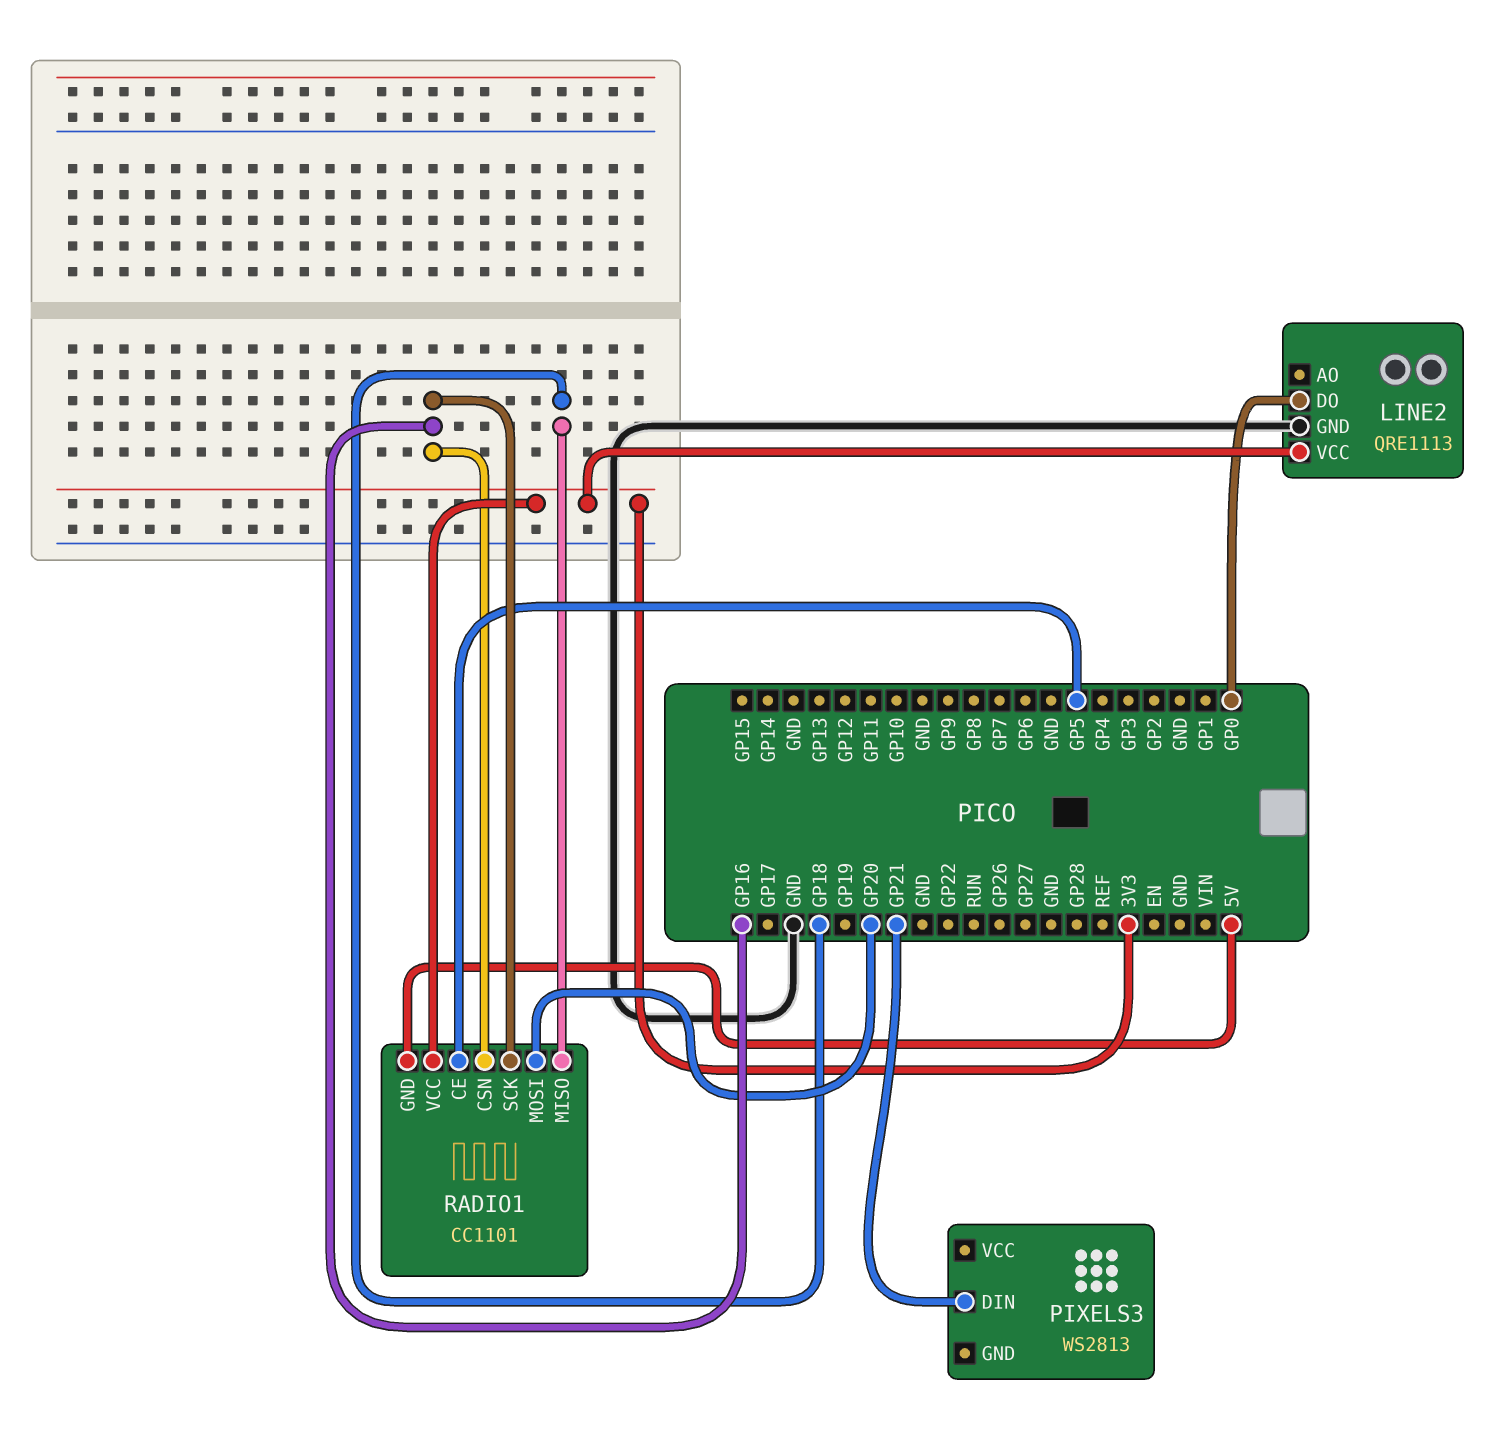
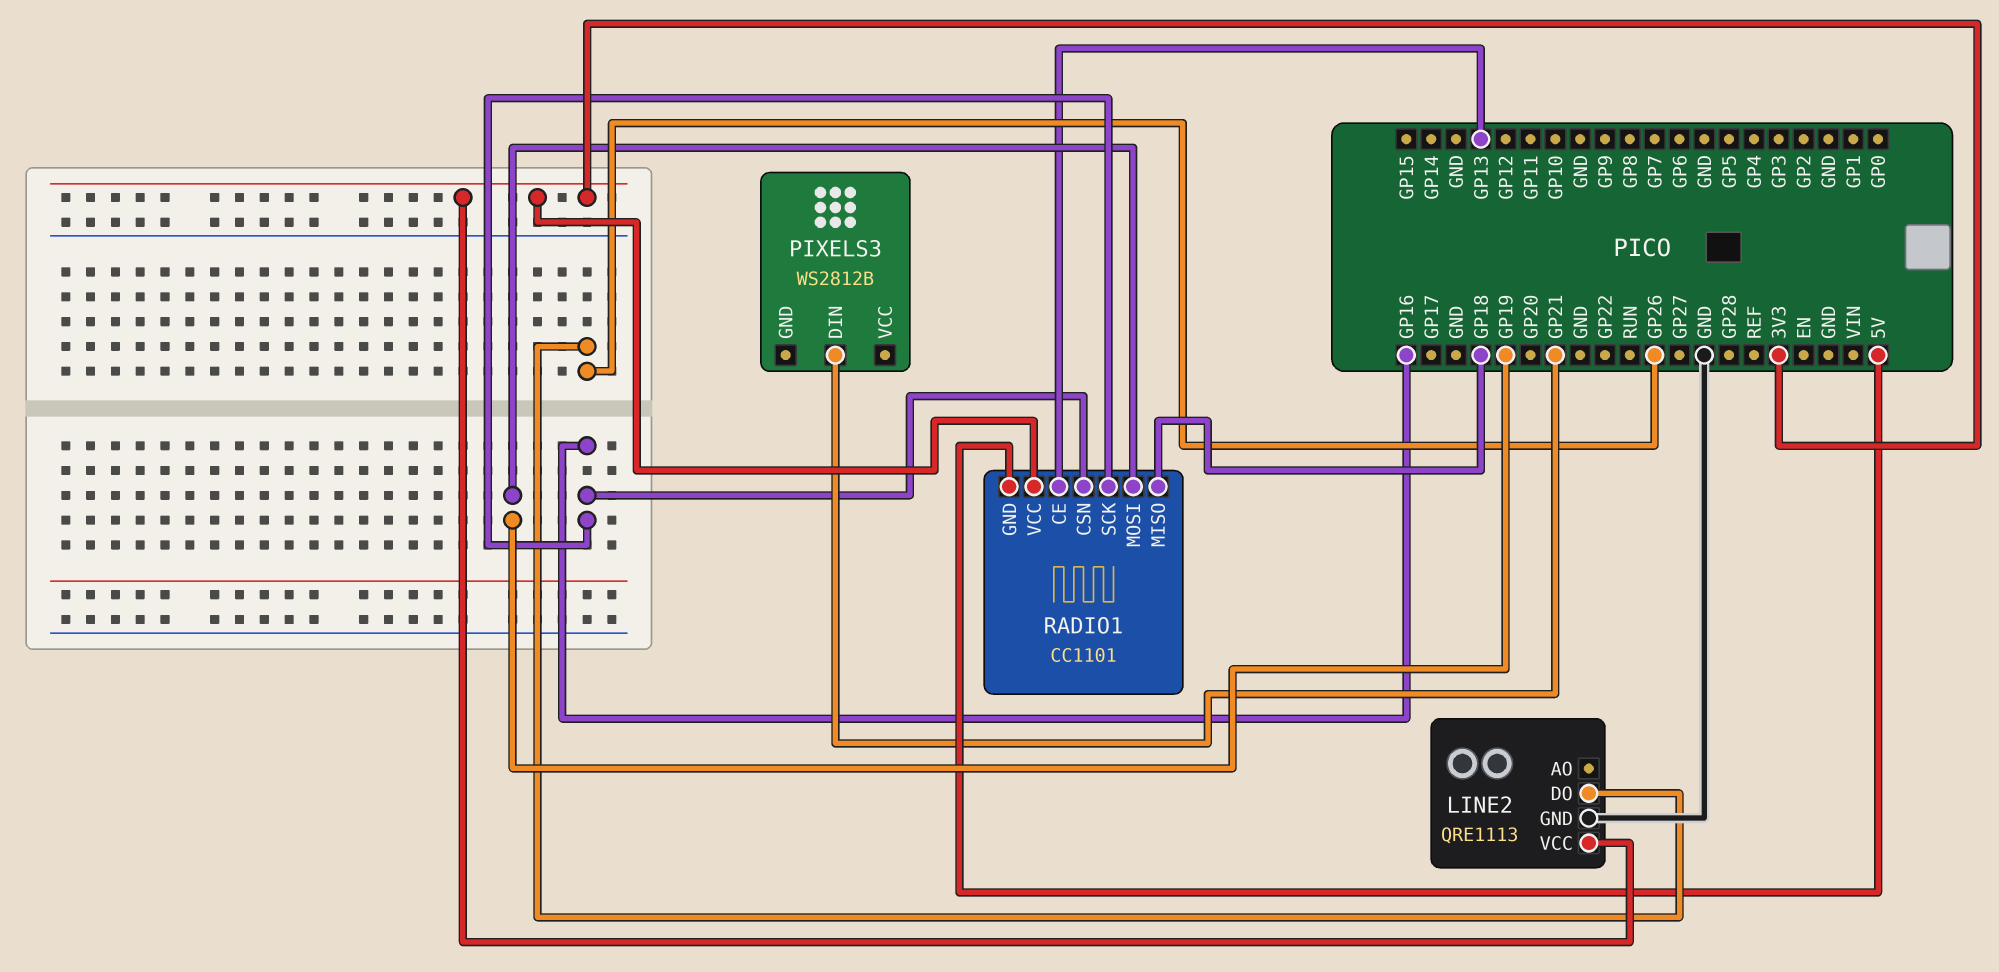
LINE2 pin DO: GP0 -> GP26
PIXELS3: WS2813 -> WS2812B
RADIO1 pin CE: GP5 -> GP13
RADIO1 pin MOSI: GP20 -> GP19

